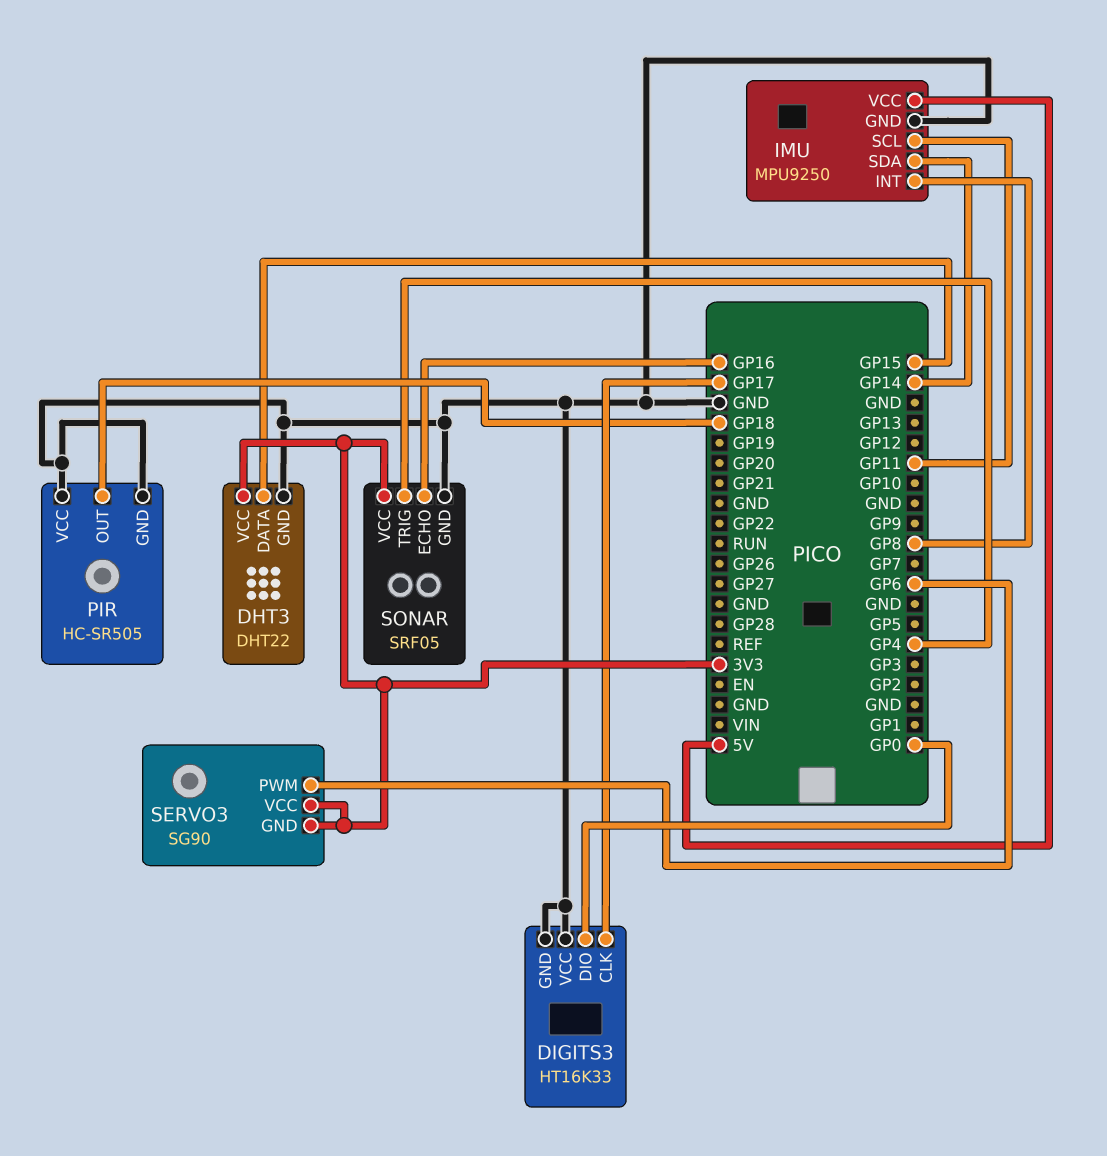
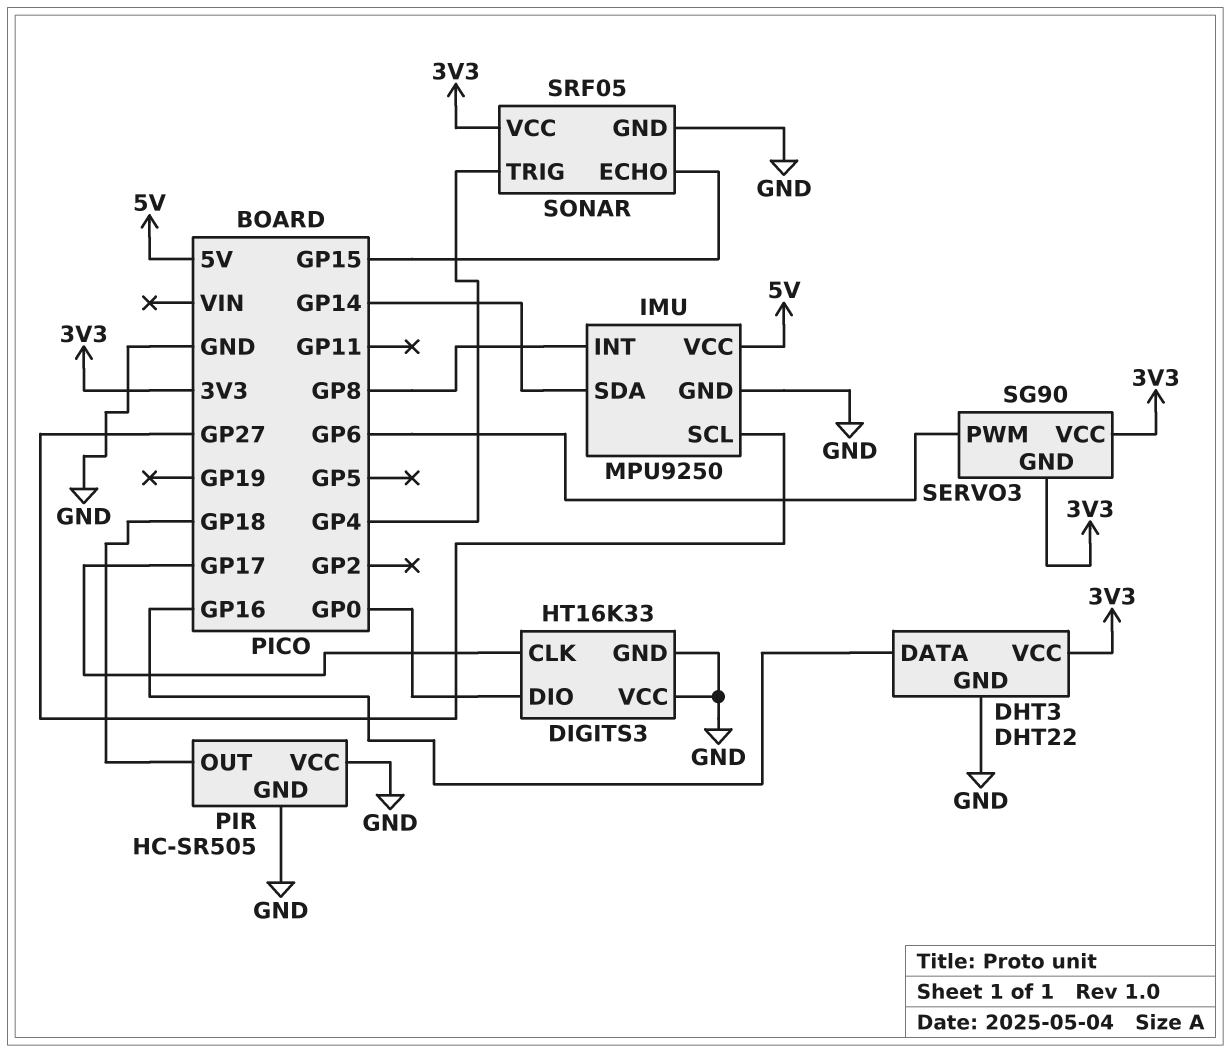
DHT3 pin DATA: GP15 -> GP16
IMU pin SCL: GP11 -> GP27
SONAR pin ECHO: GP16 -> GP15

